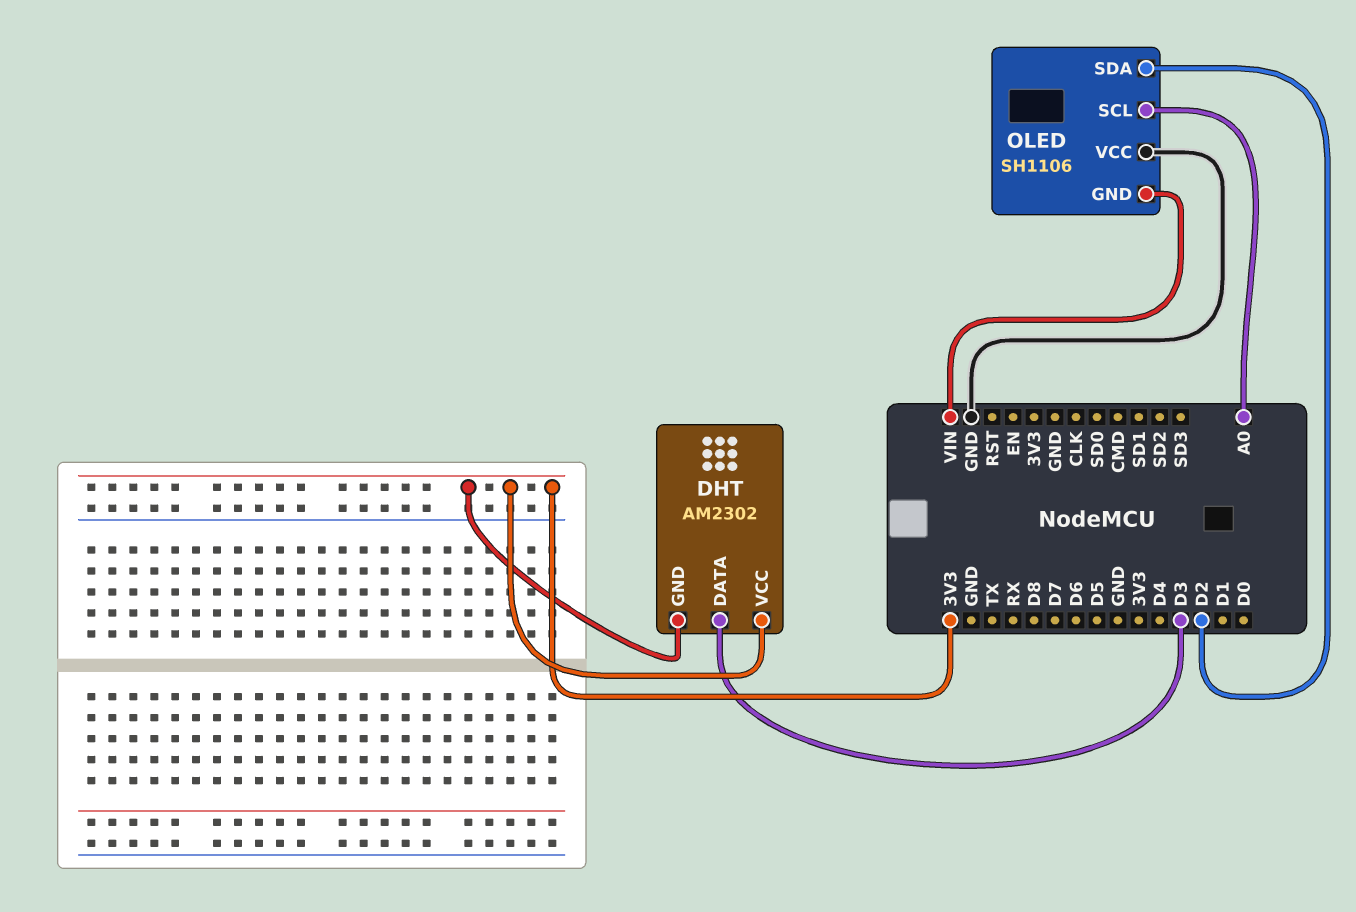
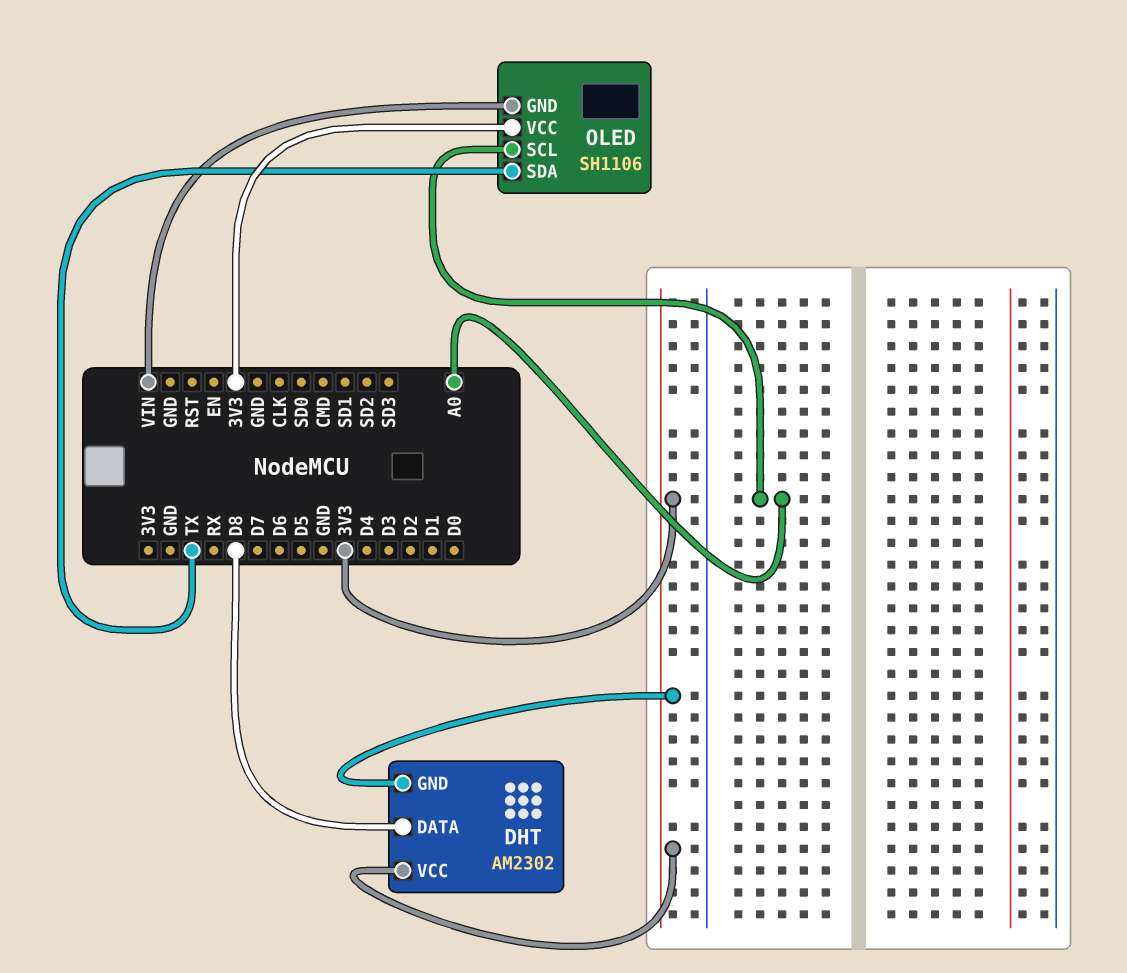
DHT pin DATA: D3 -> D8
OLED pin SDA: D2 -> TX
OLED pin VCC: GND -> 3V3

